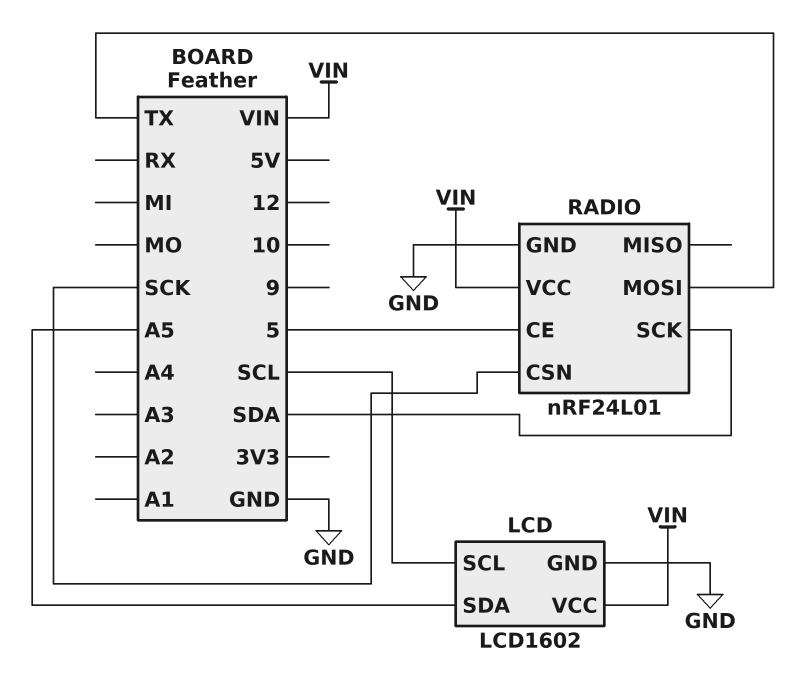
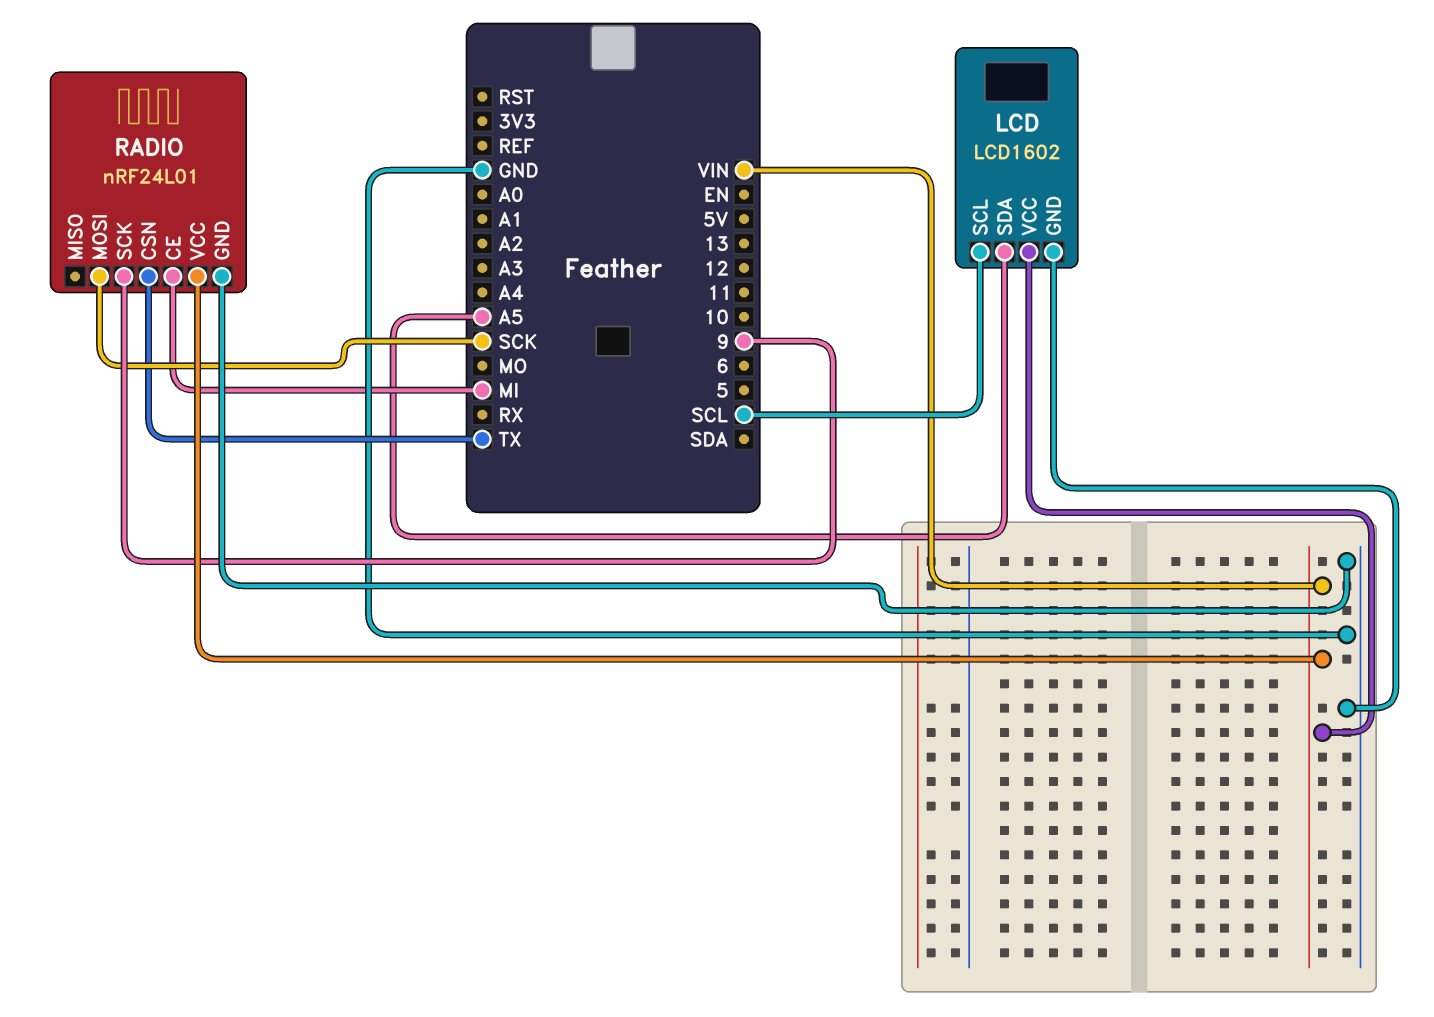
RADIO pin CE: 5 -> MI
RADIO pin CSN: SCK -> TX
RADIO pin MOSI: TX -> SCK
RADIO pin SCK: SDA -> 9

